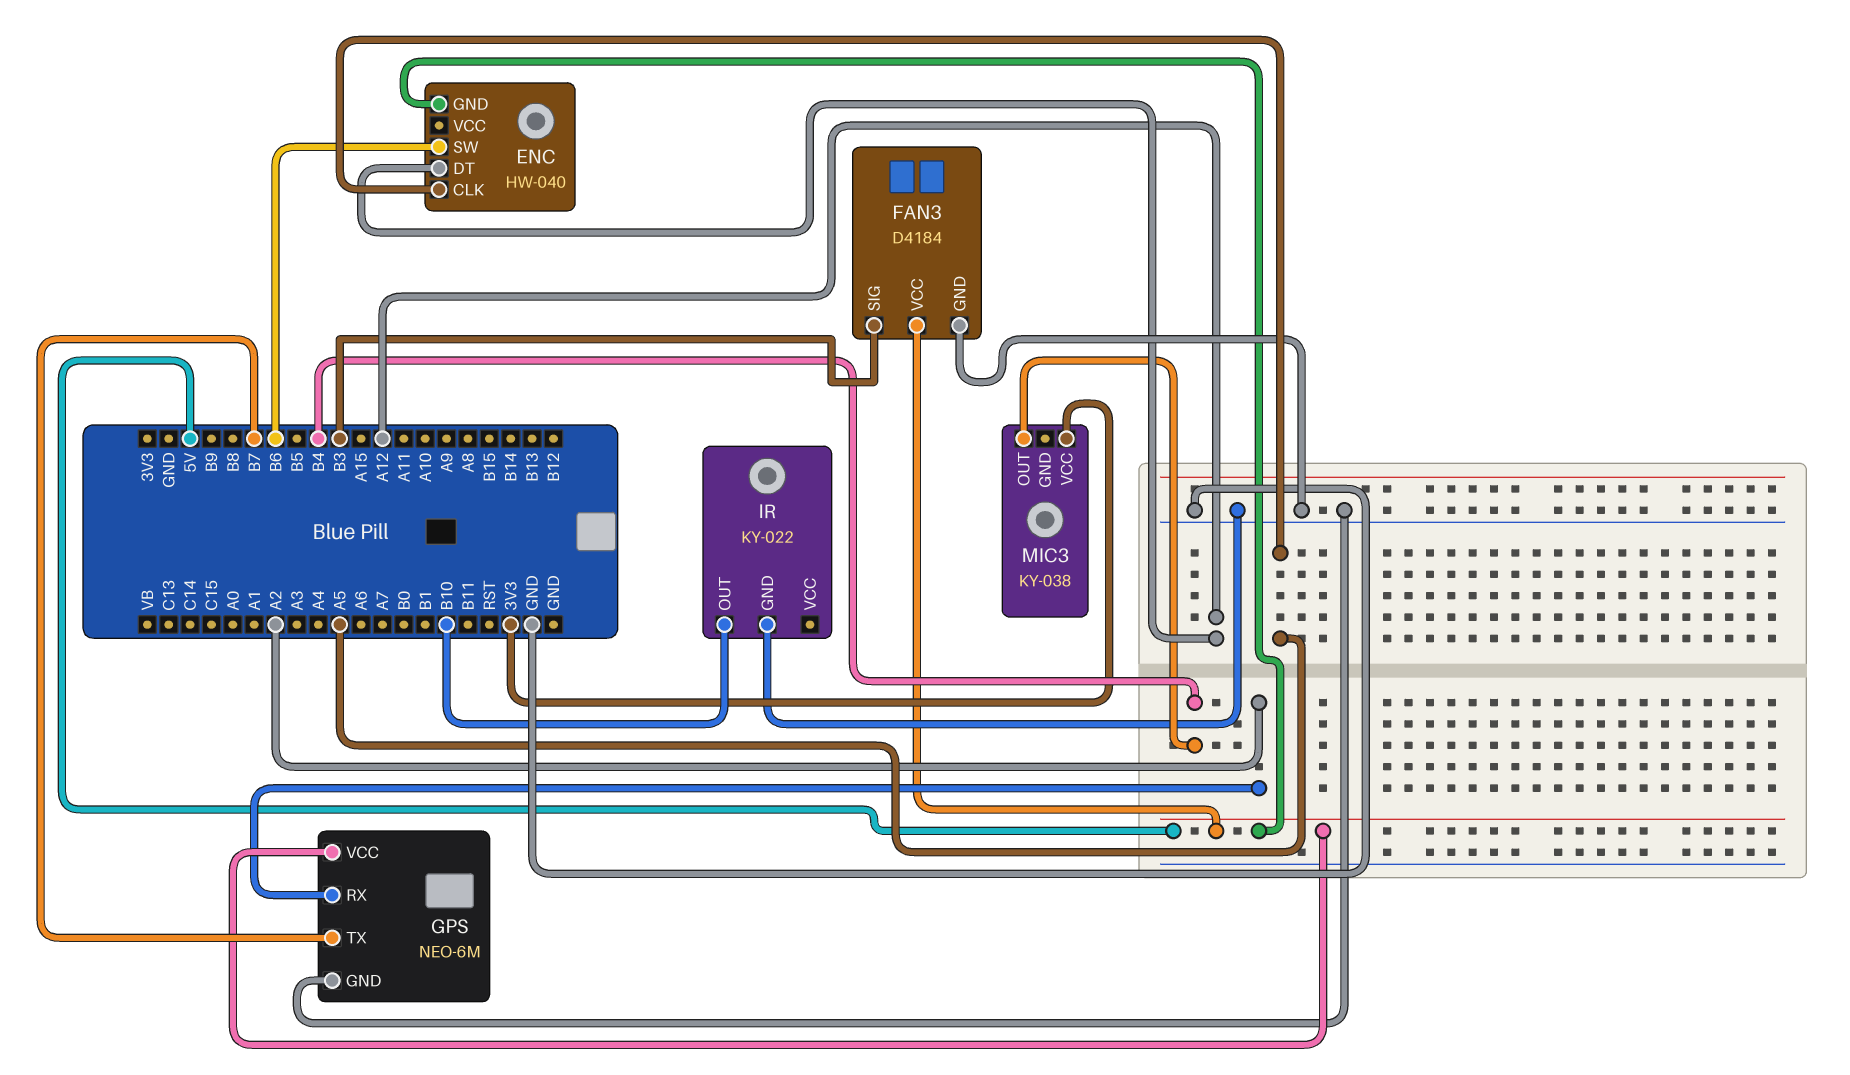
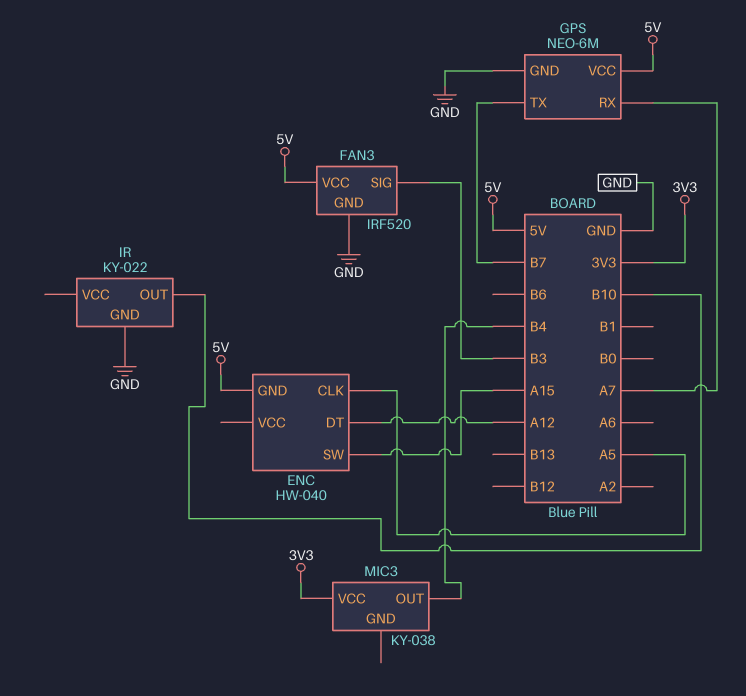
ENC pin SW: B6 -> A15
FAN3: D4184 -> IRF520
GPS pin RX: A2 -> A7

